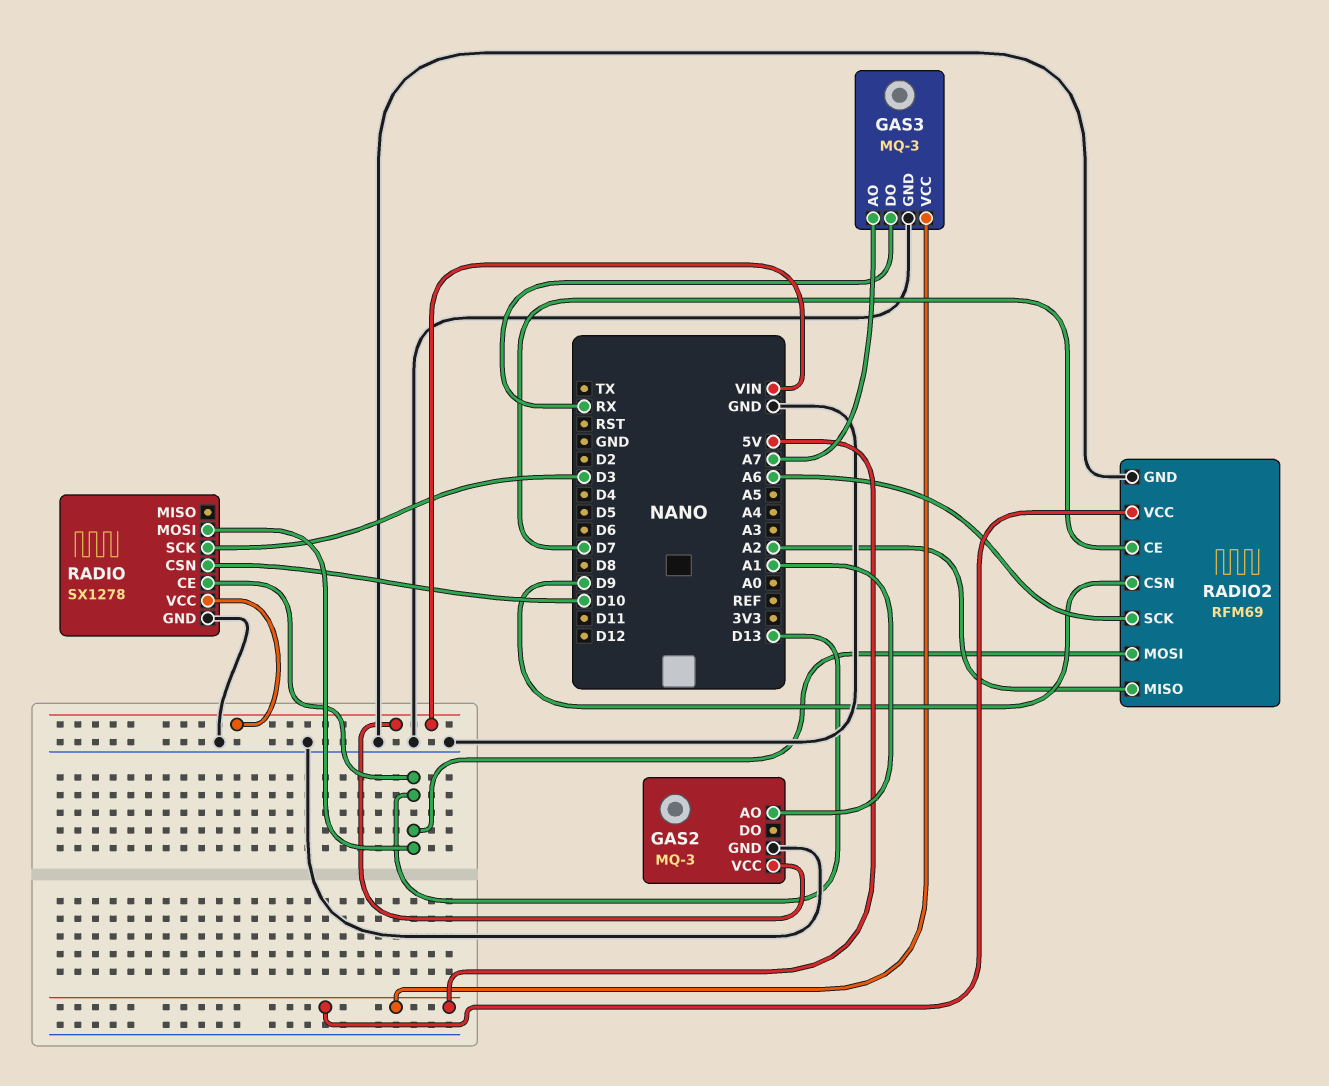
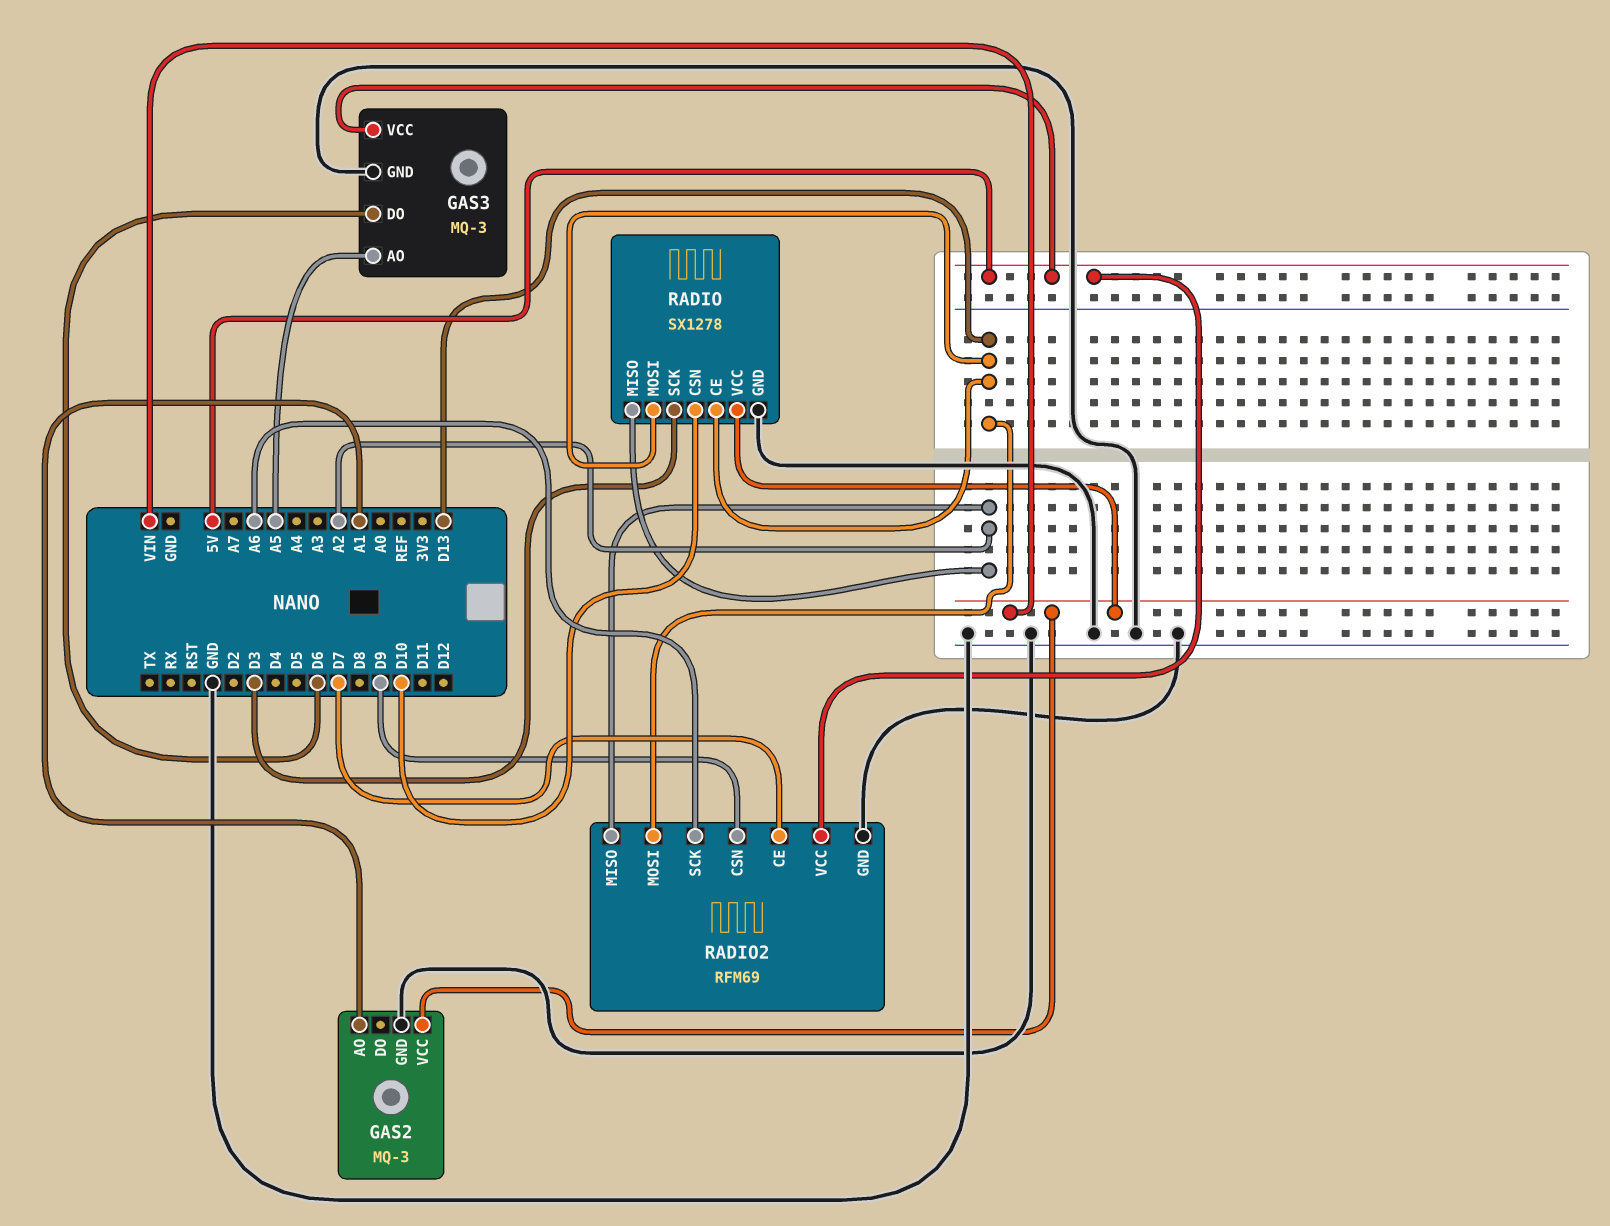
GAS3 pin AO: A7 -> A5
GAS3 pin DO: RX -> D6
RADIO pin MISO: none -> A2

